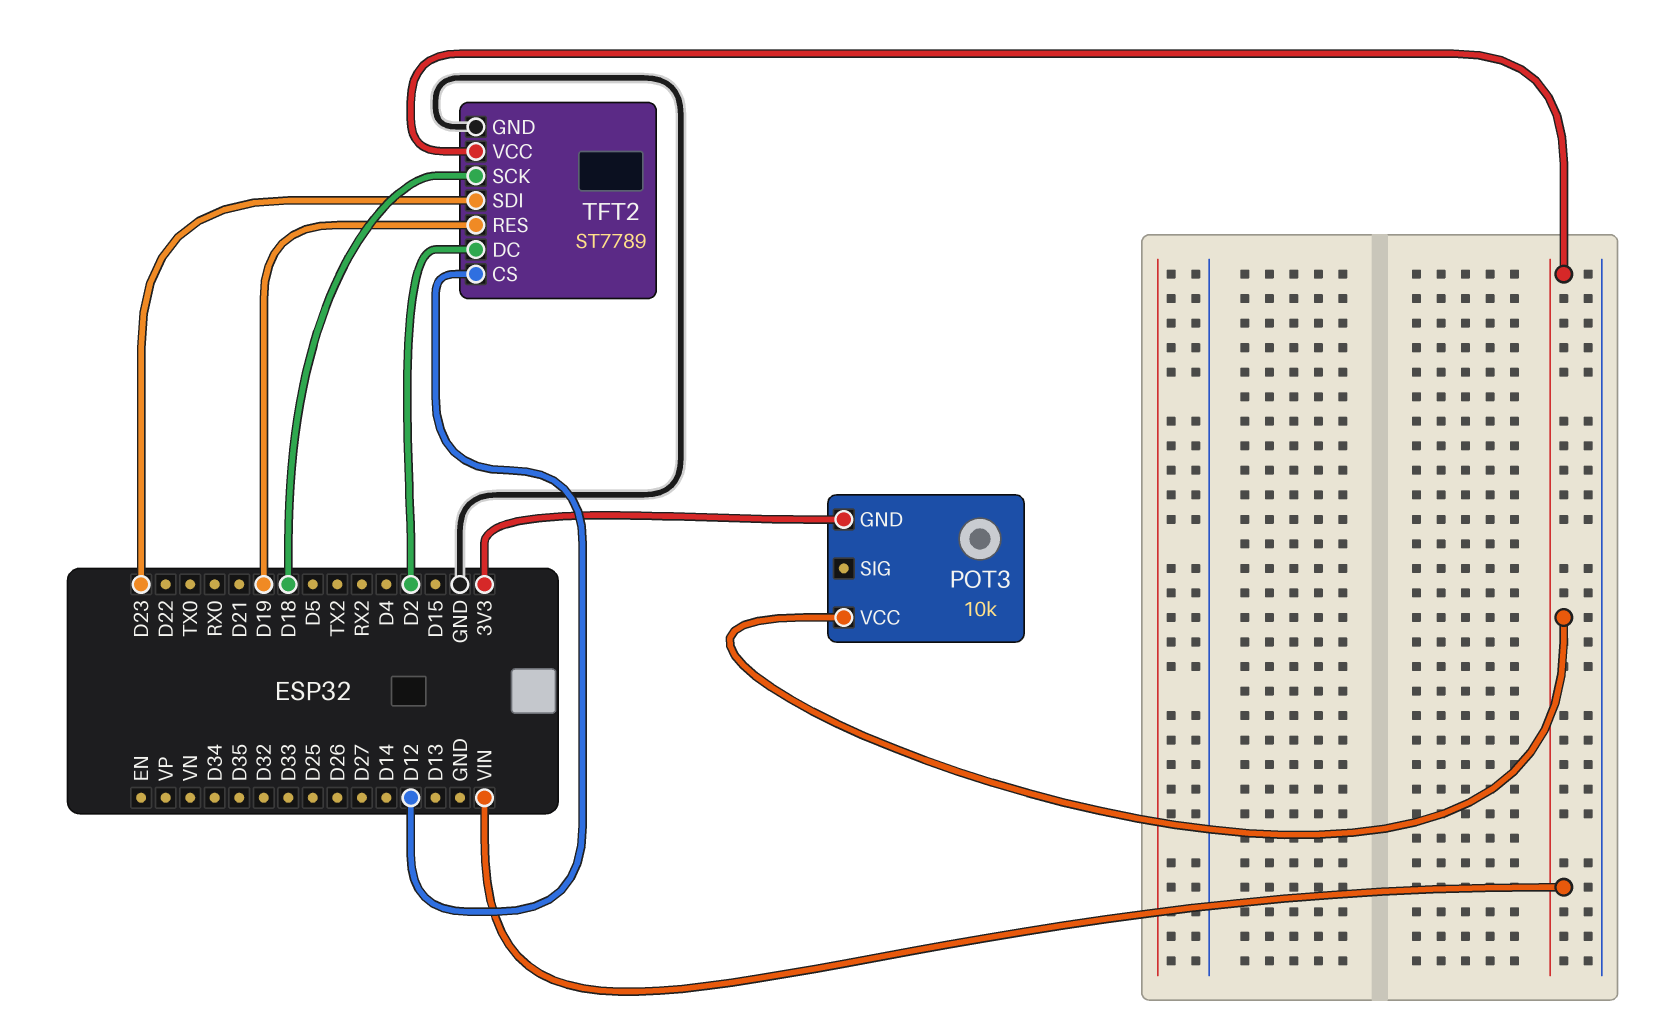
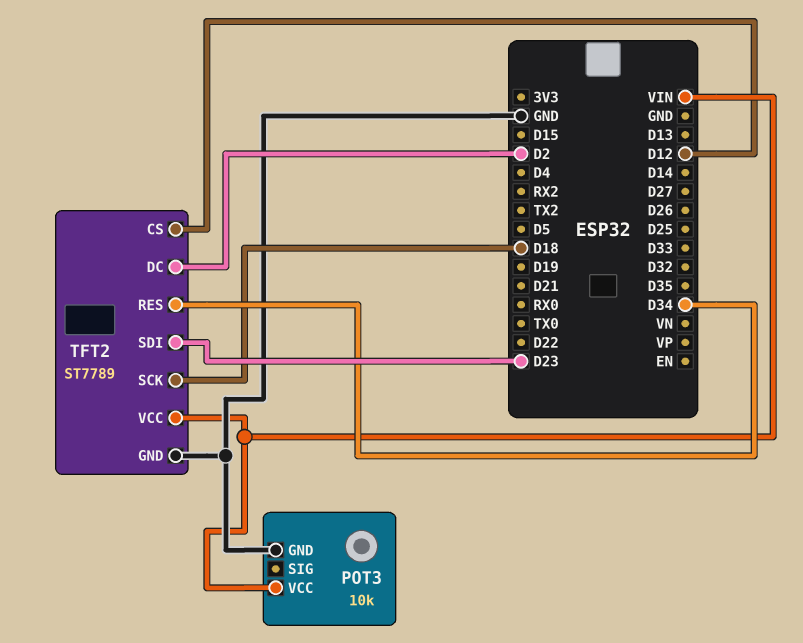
POT3 pin GND: 3V3 -> GND
TFT2 pin RES: D19 -> D34

